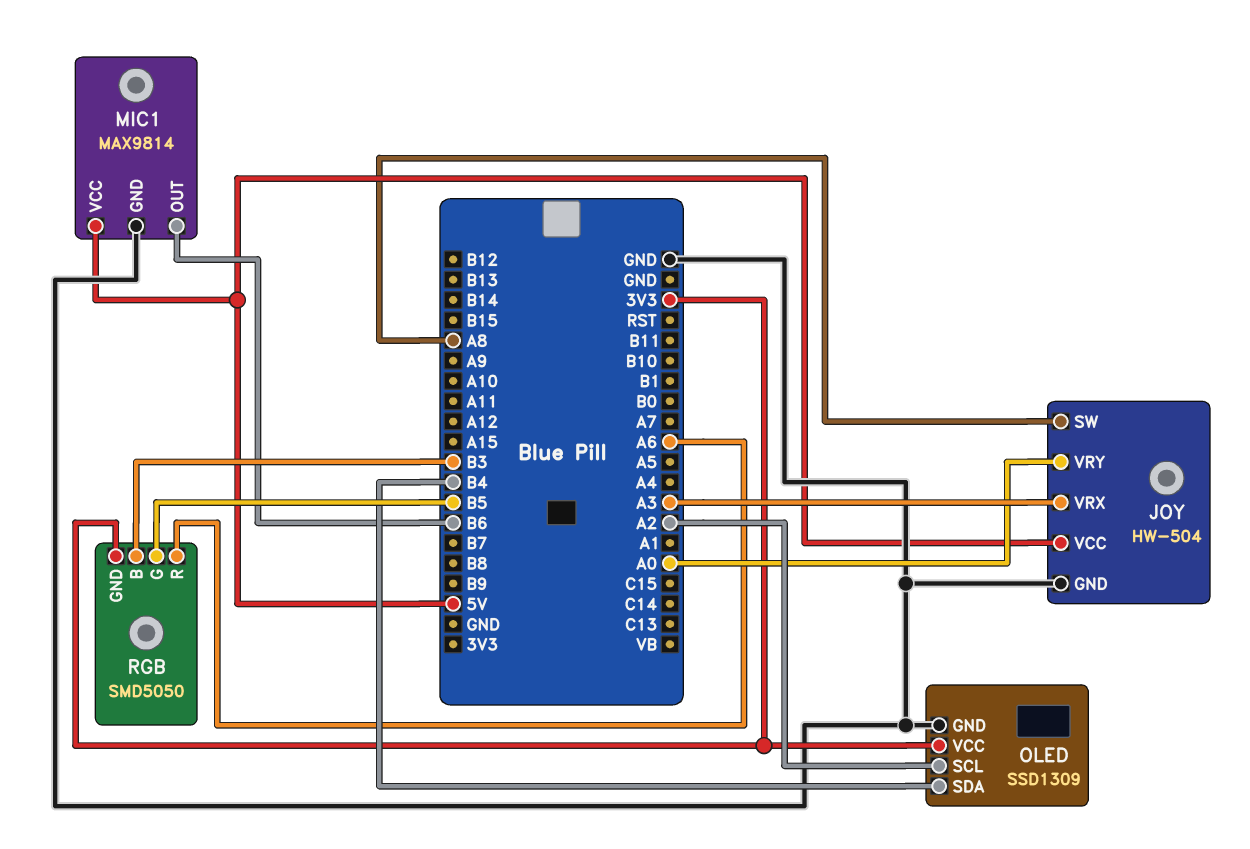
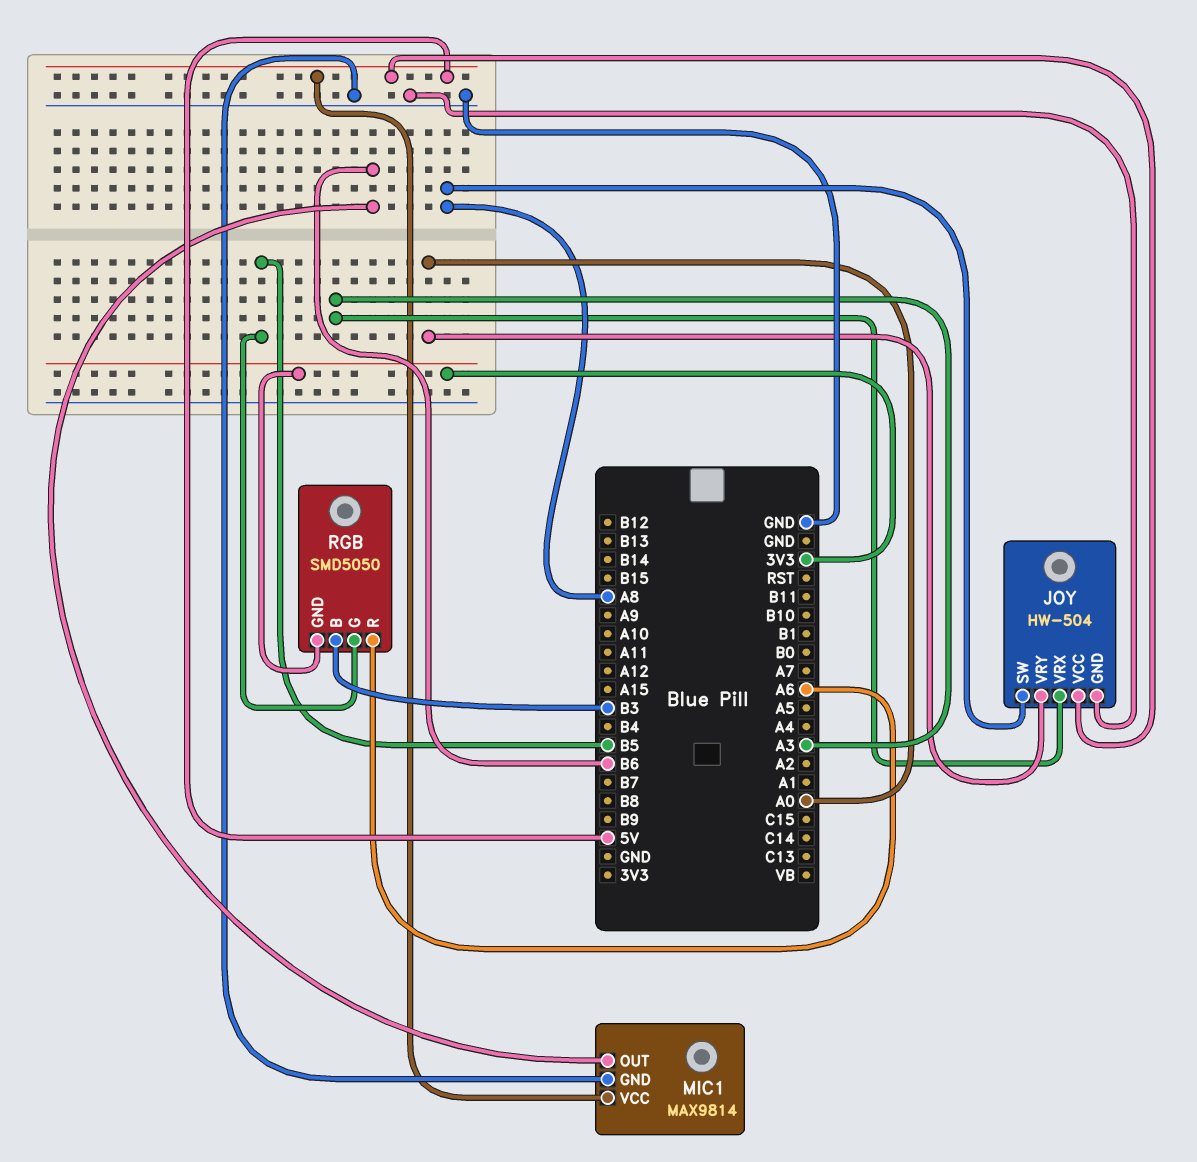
OLED: SSD1309 -> none
OLED pin GND: GND -> none
OLED pin SCL: A2 -> none
OLED pin SDA: B4 -> none
OLED pin VCC: 3V3 -> none

